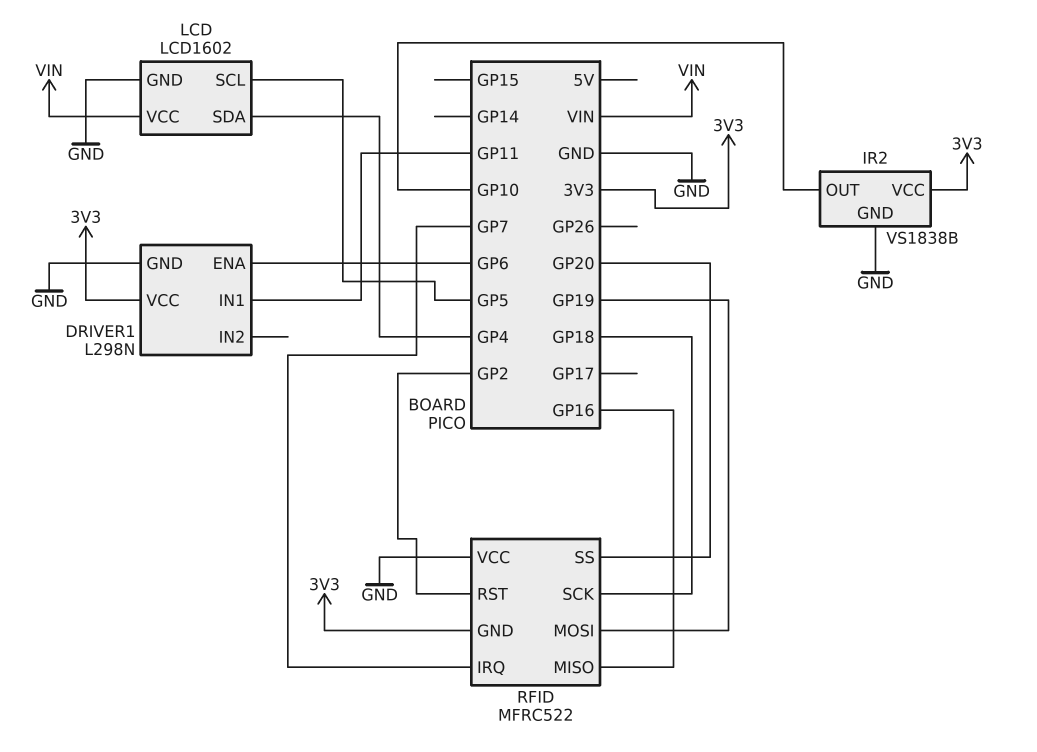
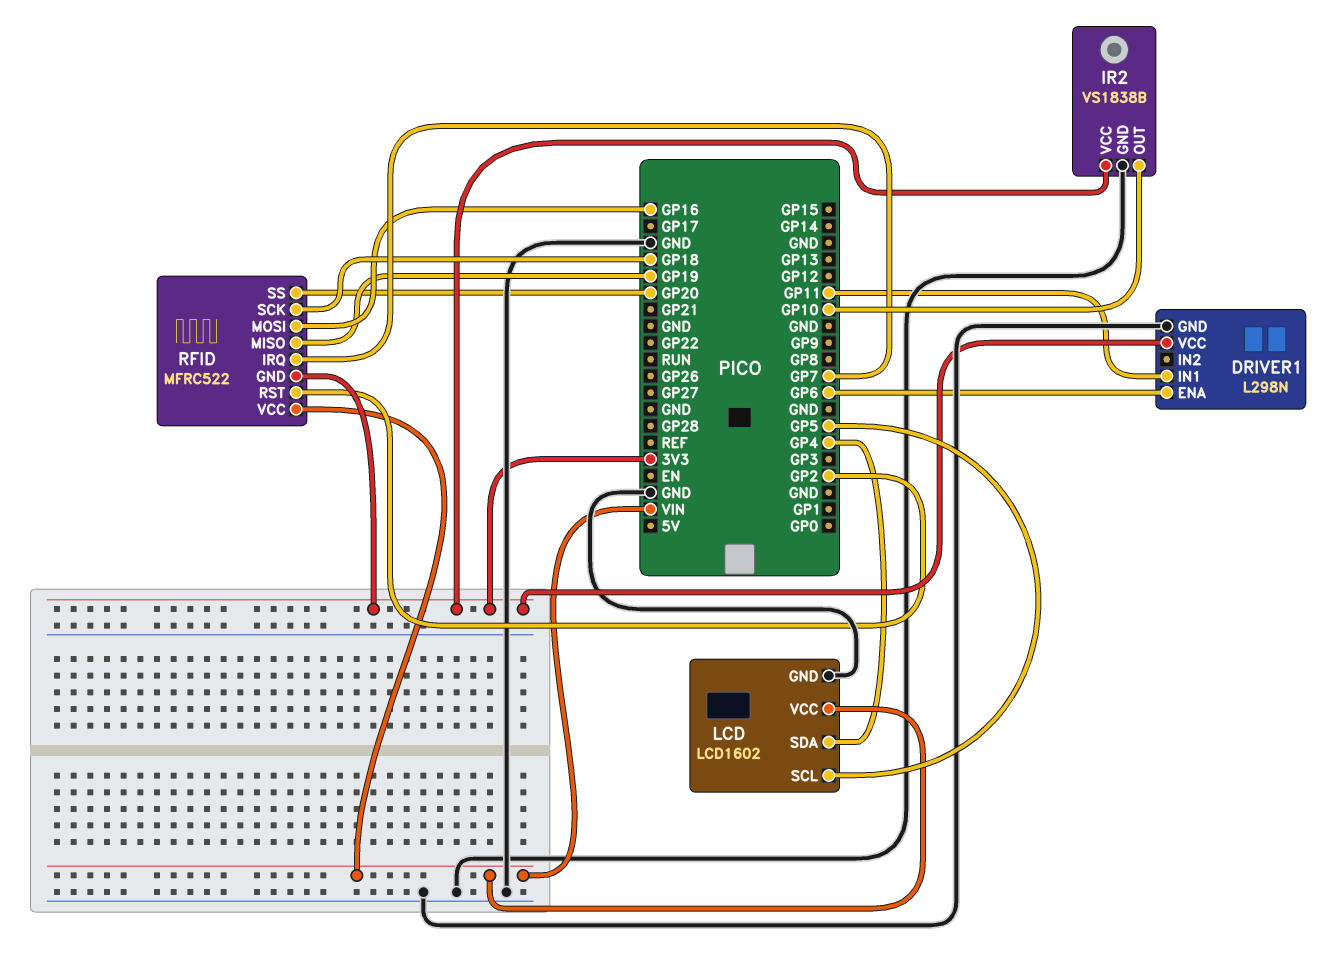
RFID pin MISO: GP16 -> GP19
RFID pin MOSI: GP19 -> GP16
RFID pin VCC: GND -> VIN

